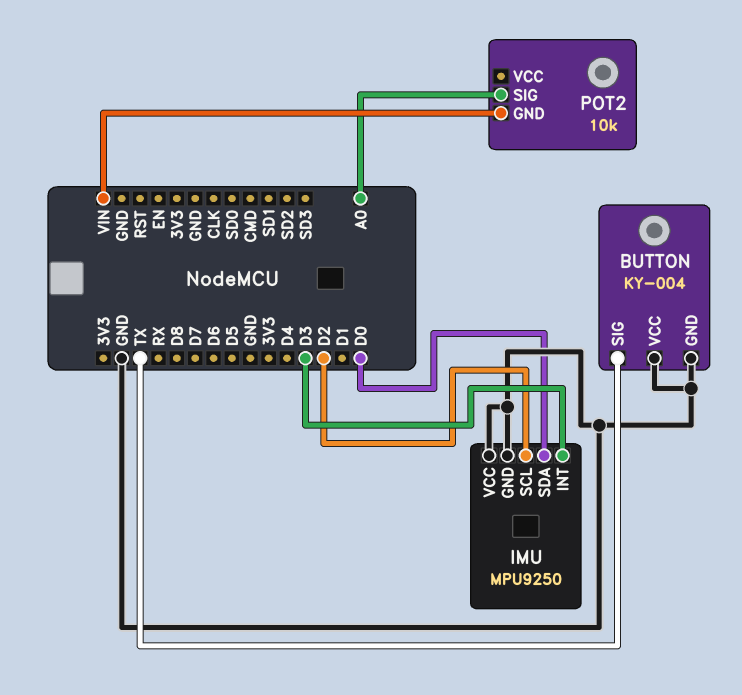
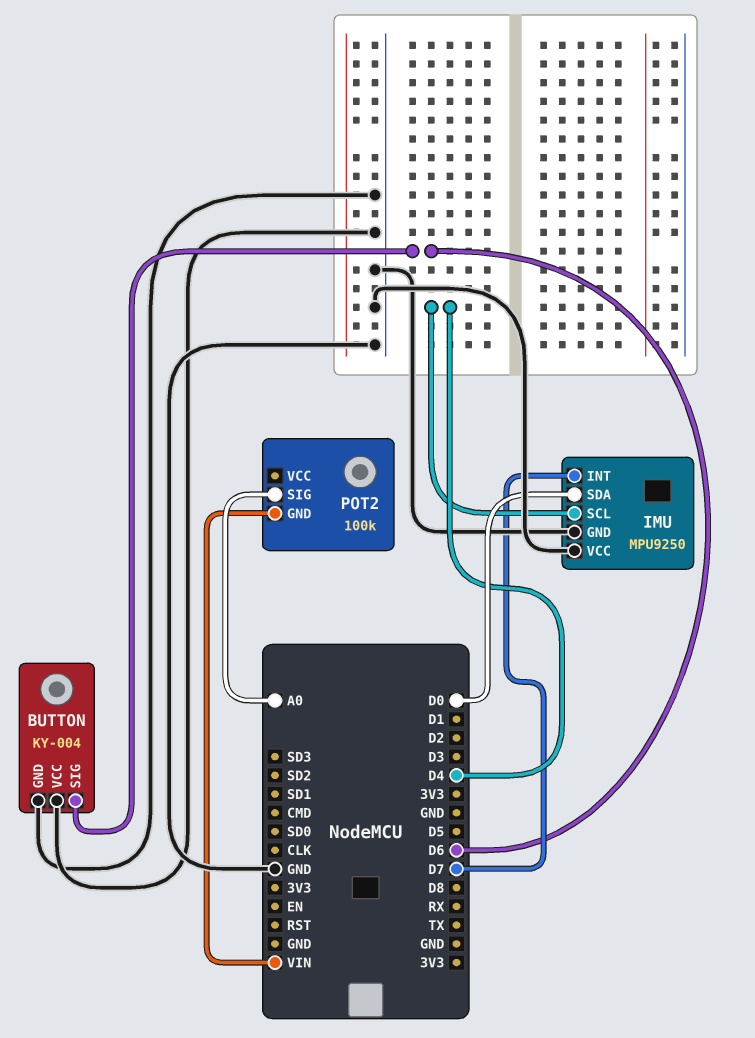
BUTTON pin SIG: TX -> D6
IMU pin INT: D3 -> D7
IMU pin SCL: D2 -> D4
POT2: 10k -> 100k

